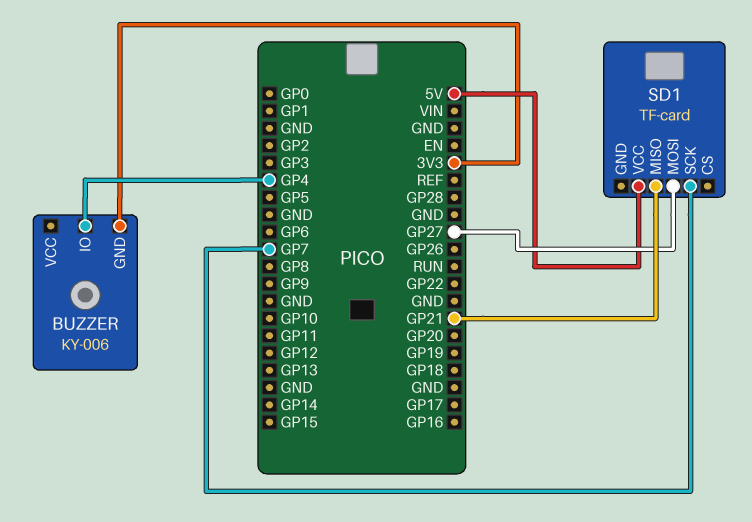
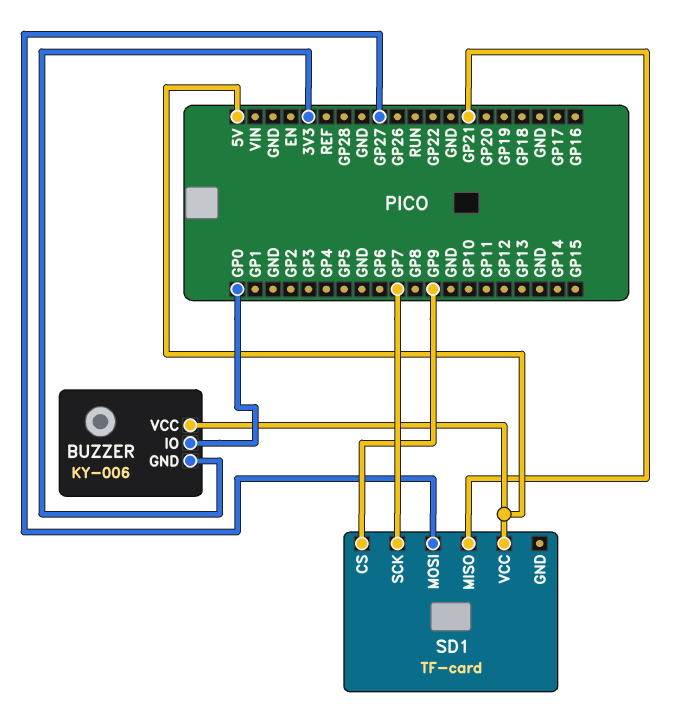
BUZZER pin IO: GP4 -> GP0
BUZZER pin VCC: none -> 5V
SD1 pin CS: none -> GP9

